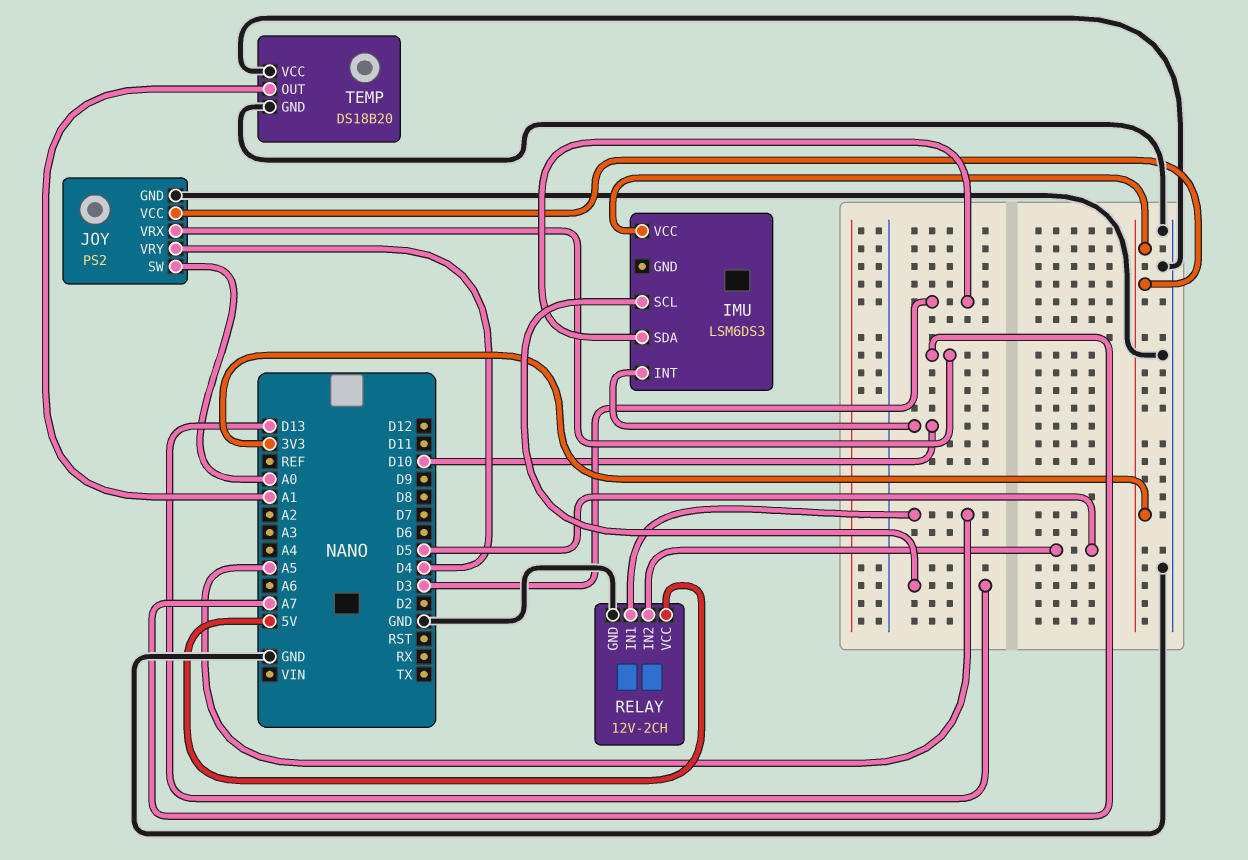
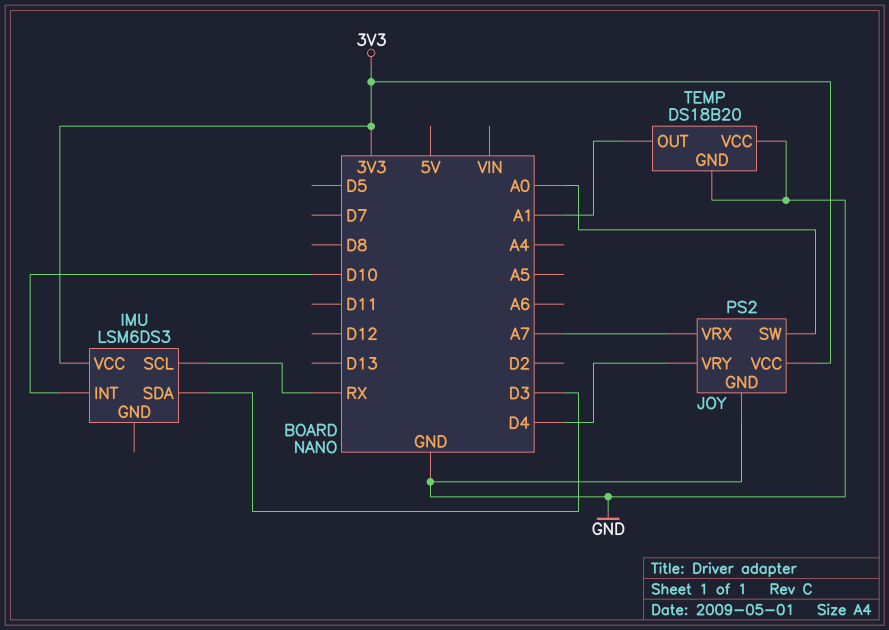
IMU pin SCL: D13 -> RX
RELAY: 12V-2CH -> none
RELAY pin GND: GND -> none
RELAY pin IN1: A5 -> none
RELAY pin IN2: D5 -> none
RELAY pin VCC: 5V -> none

